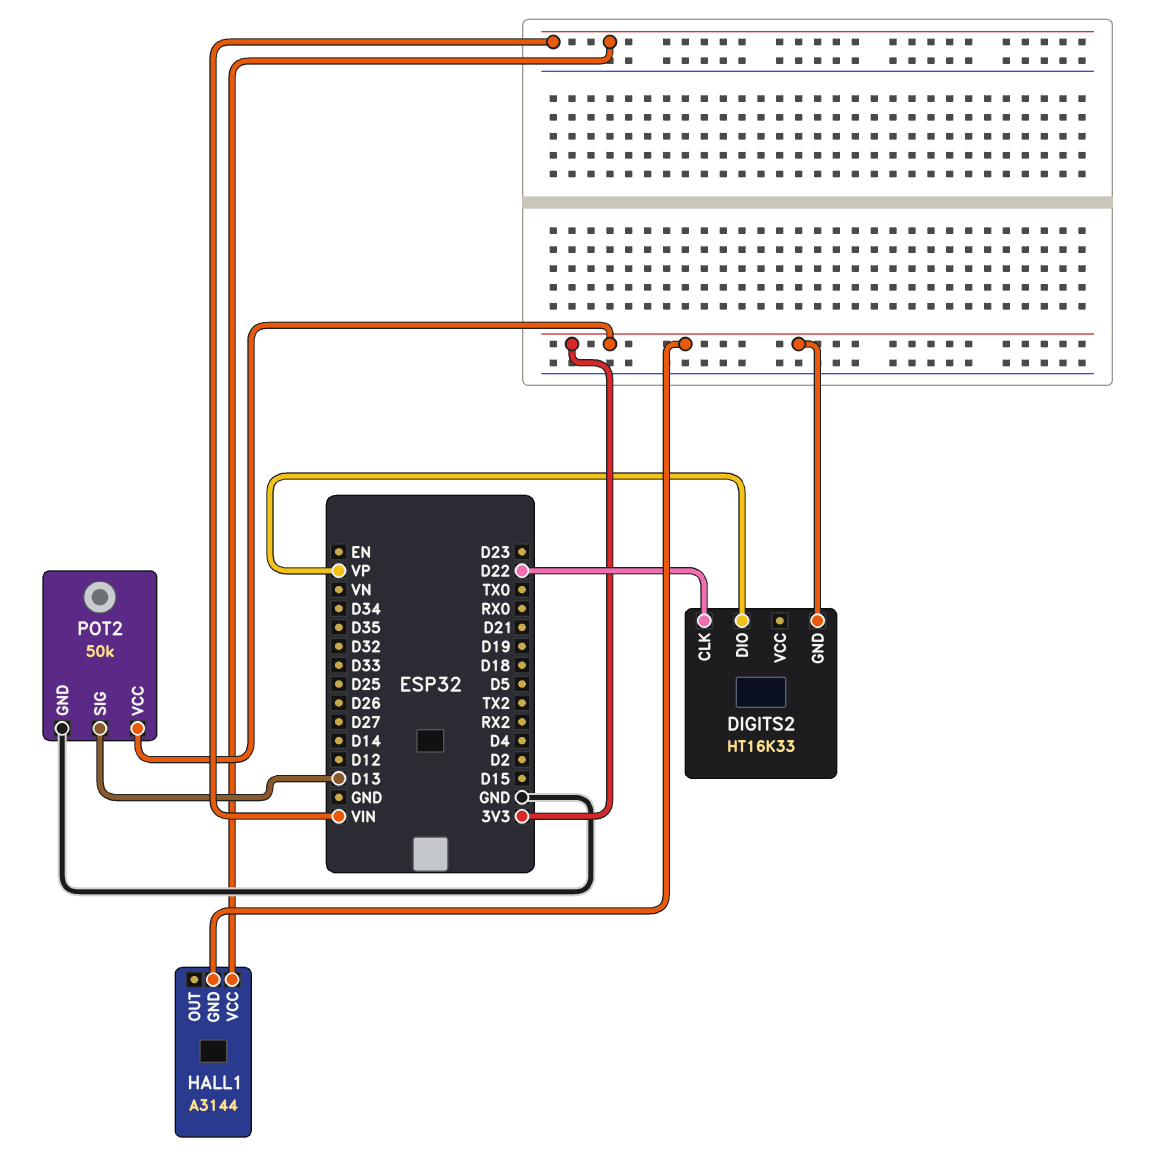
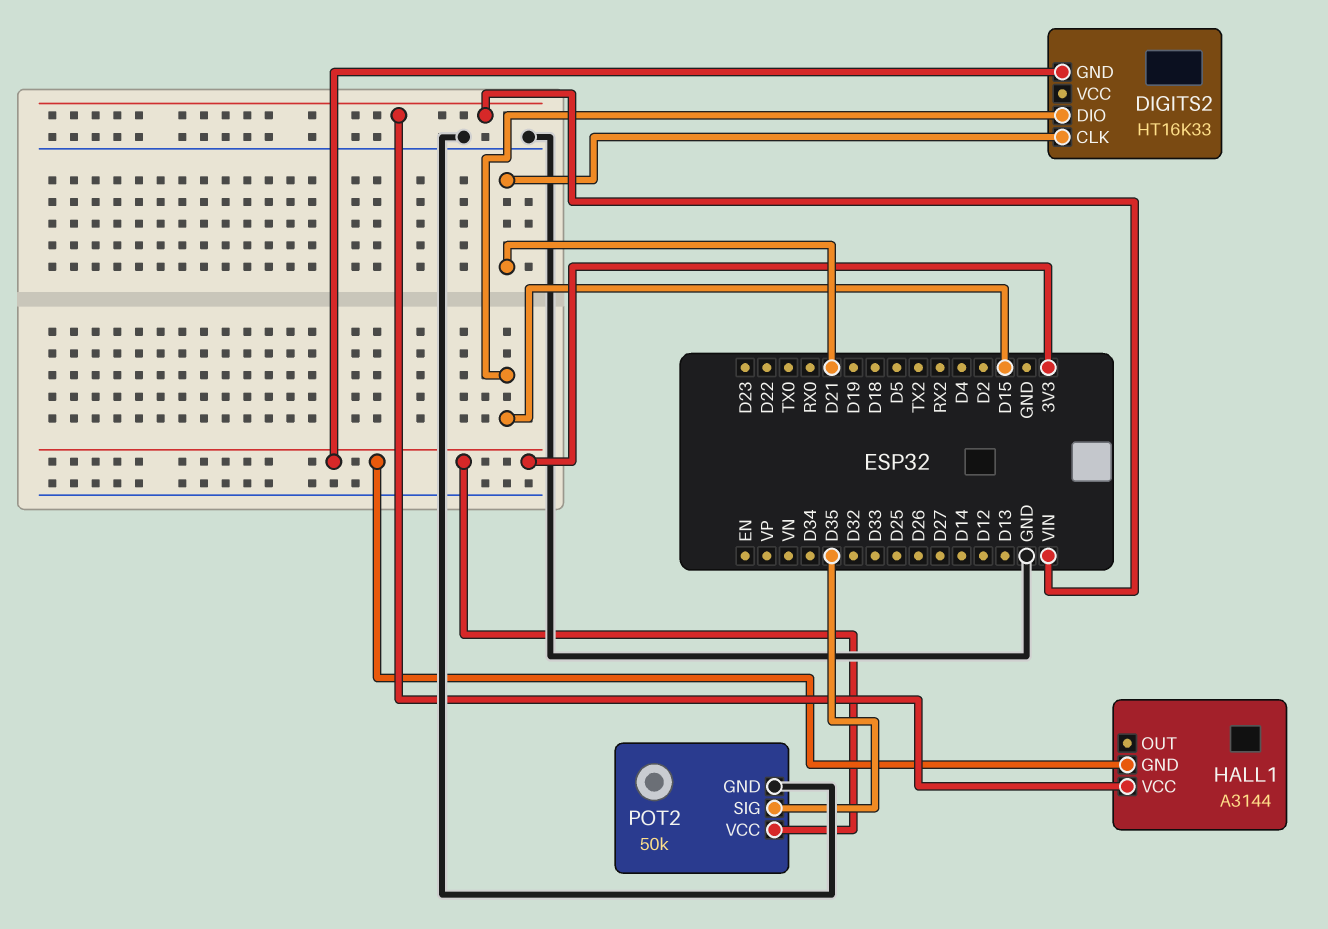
DIGITS2 pin CLK: D22 -> D21
DIGITS2 pin DIO: VP -> D15
POT2 pin SIG: D13 -> D35

